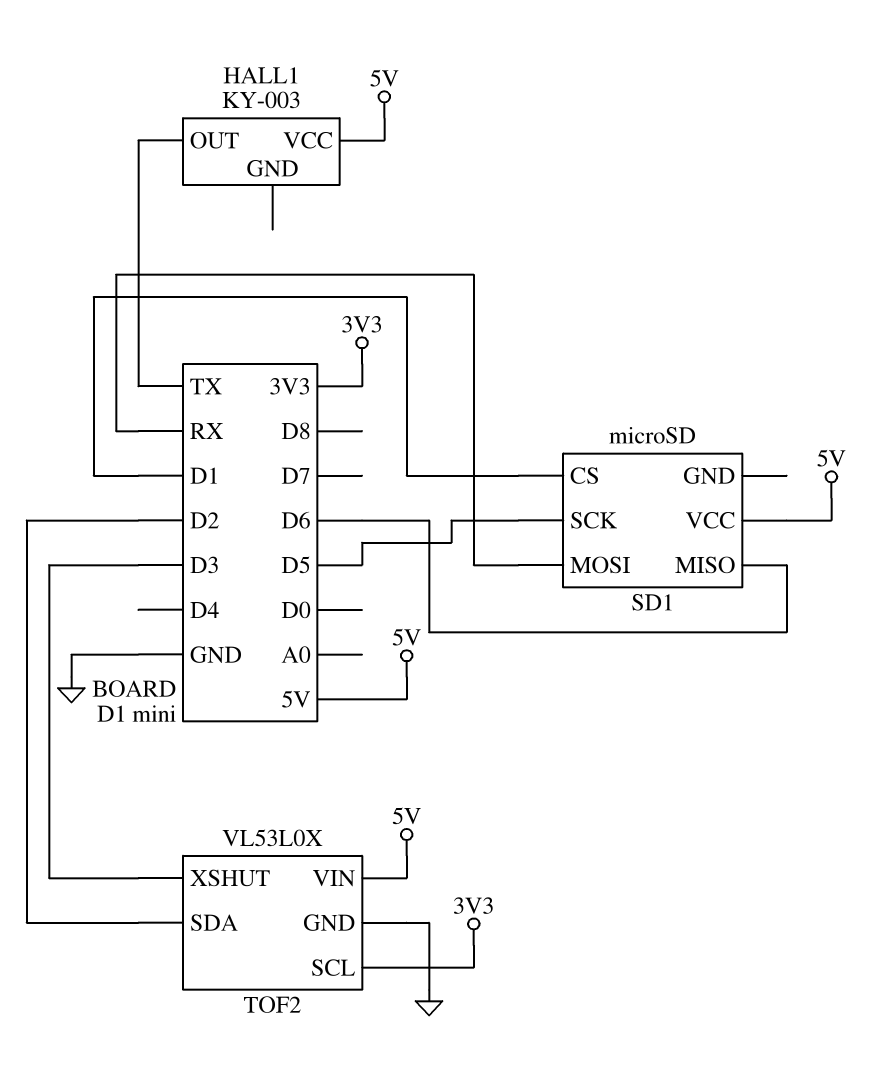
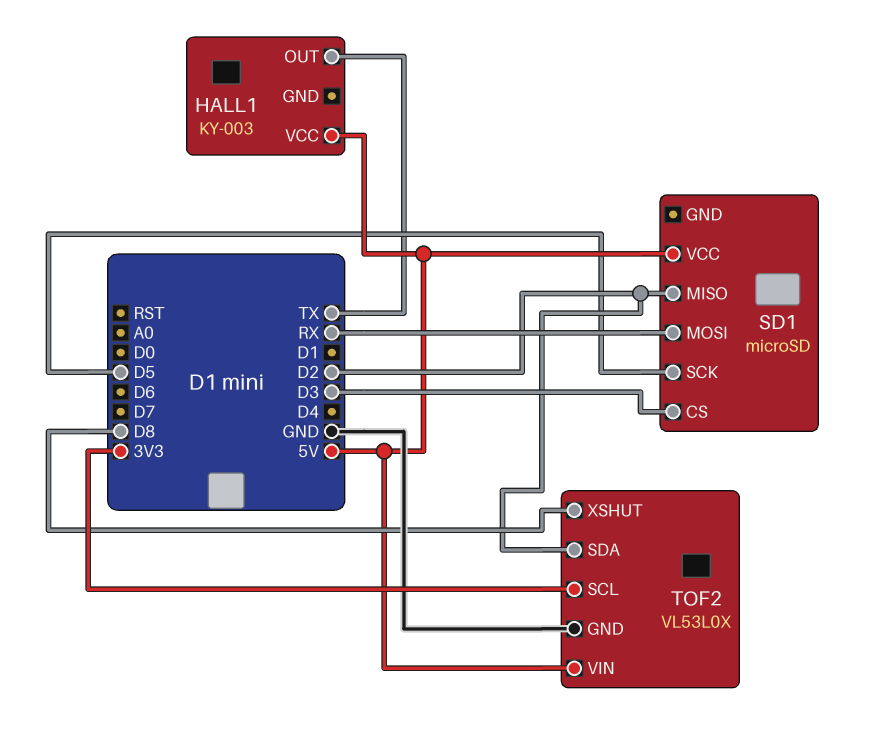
SD1 pin CS: D1 -> D3
SD1 pin MISO: D6 -> D2
TOF2 pin XSHUT: D3 -> D8

